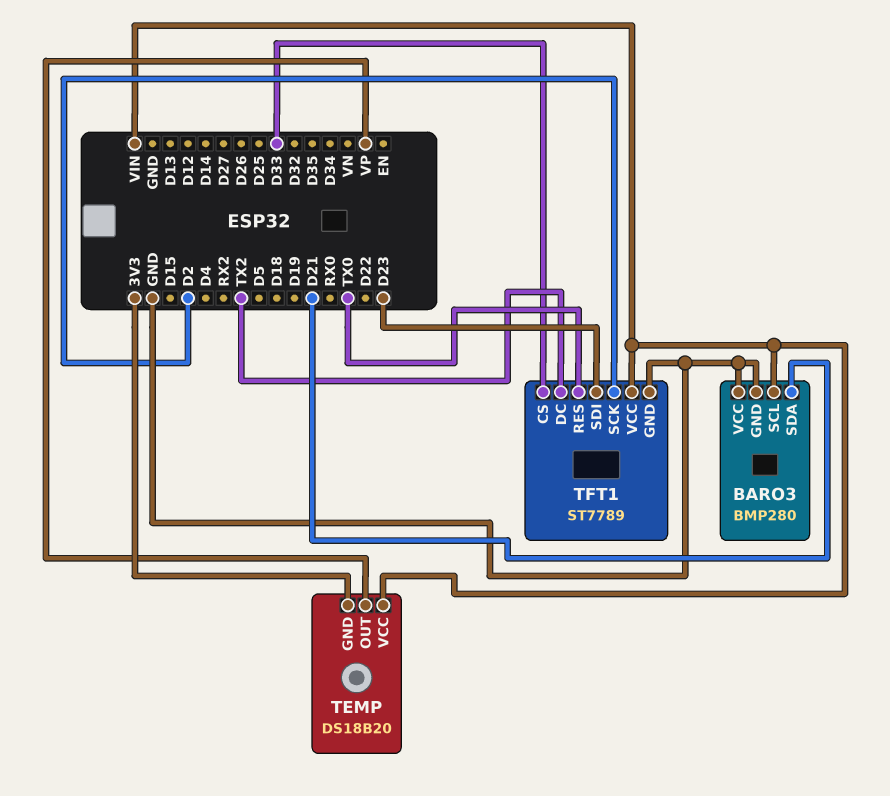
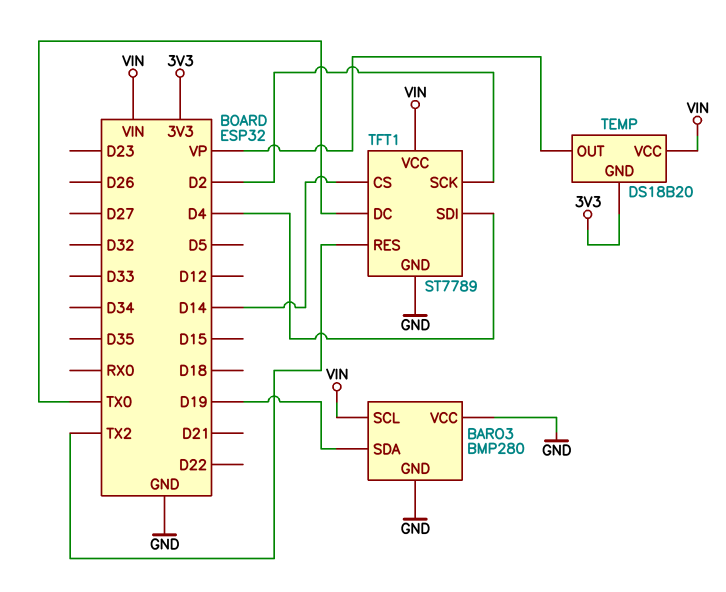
BARO3 pin SDA: D21 -> D19
TFT1 pin CS: D33 -> D14
TFT1 pin DC: TX2 -> TX0
TFT1 pin RES: TX0 -> TX2
TFT1 pin SDI: D23 -> D4

